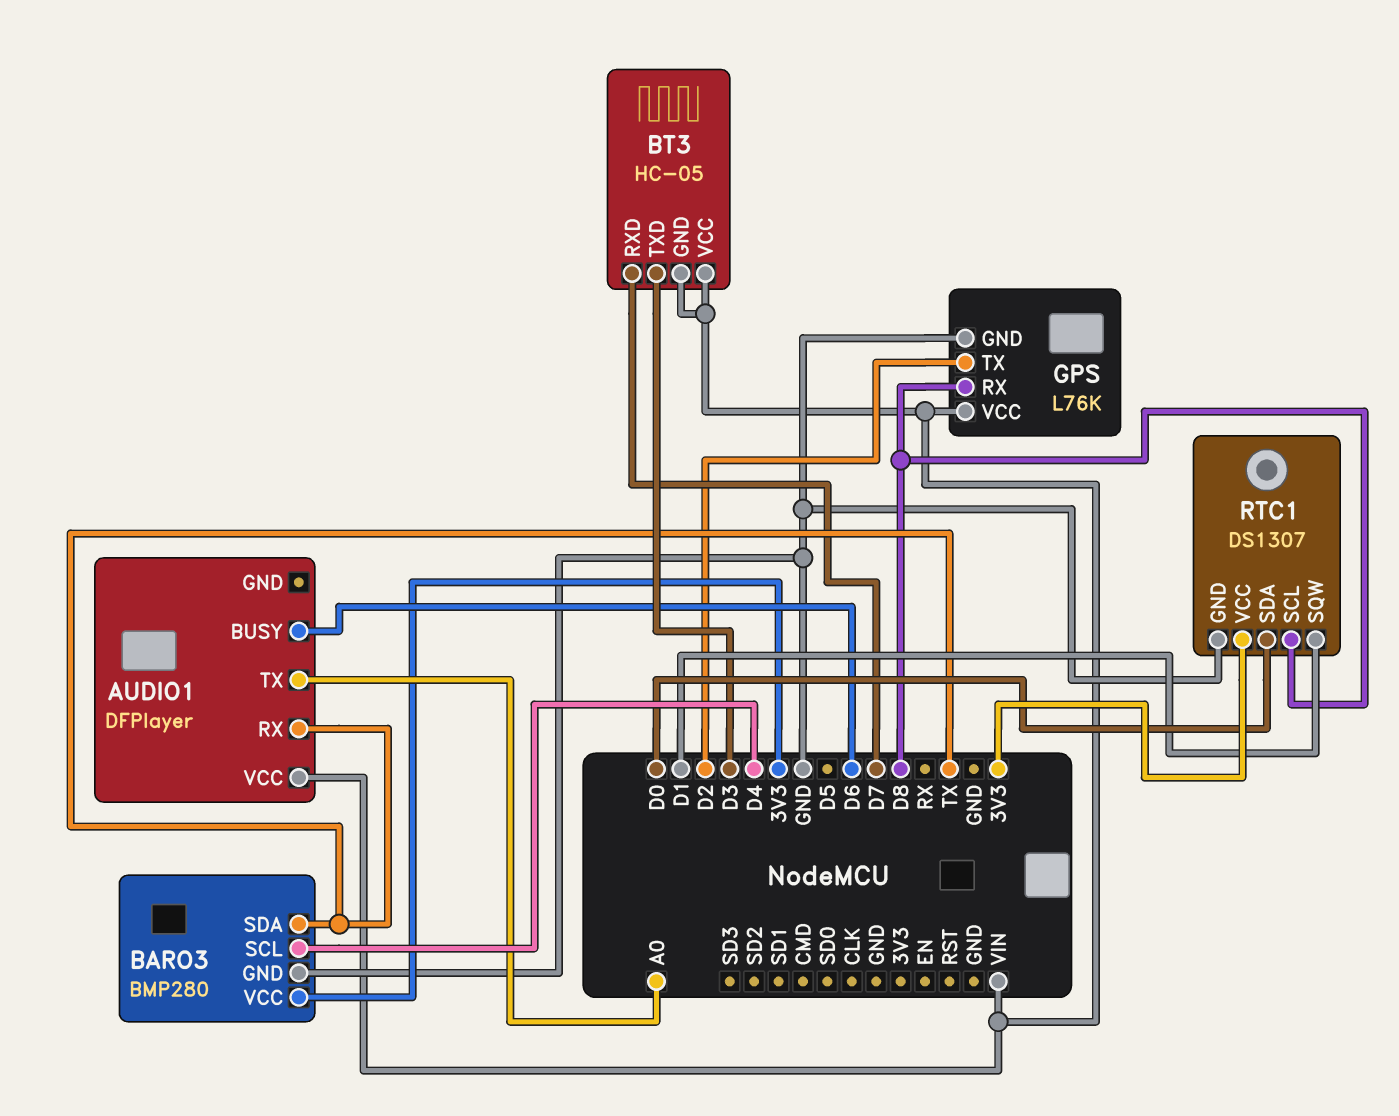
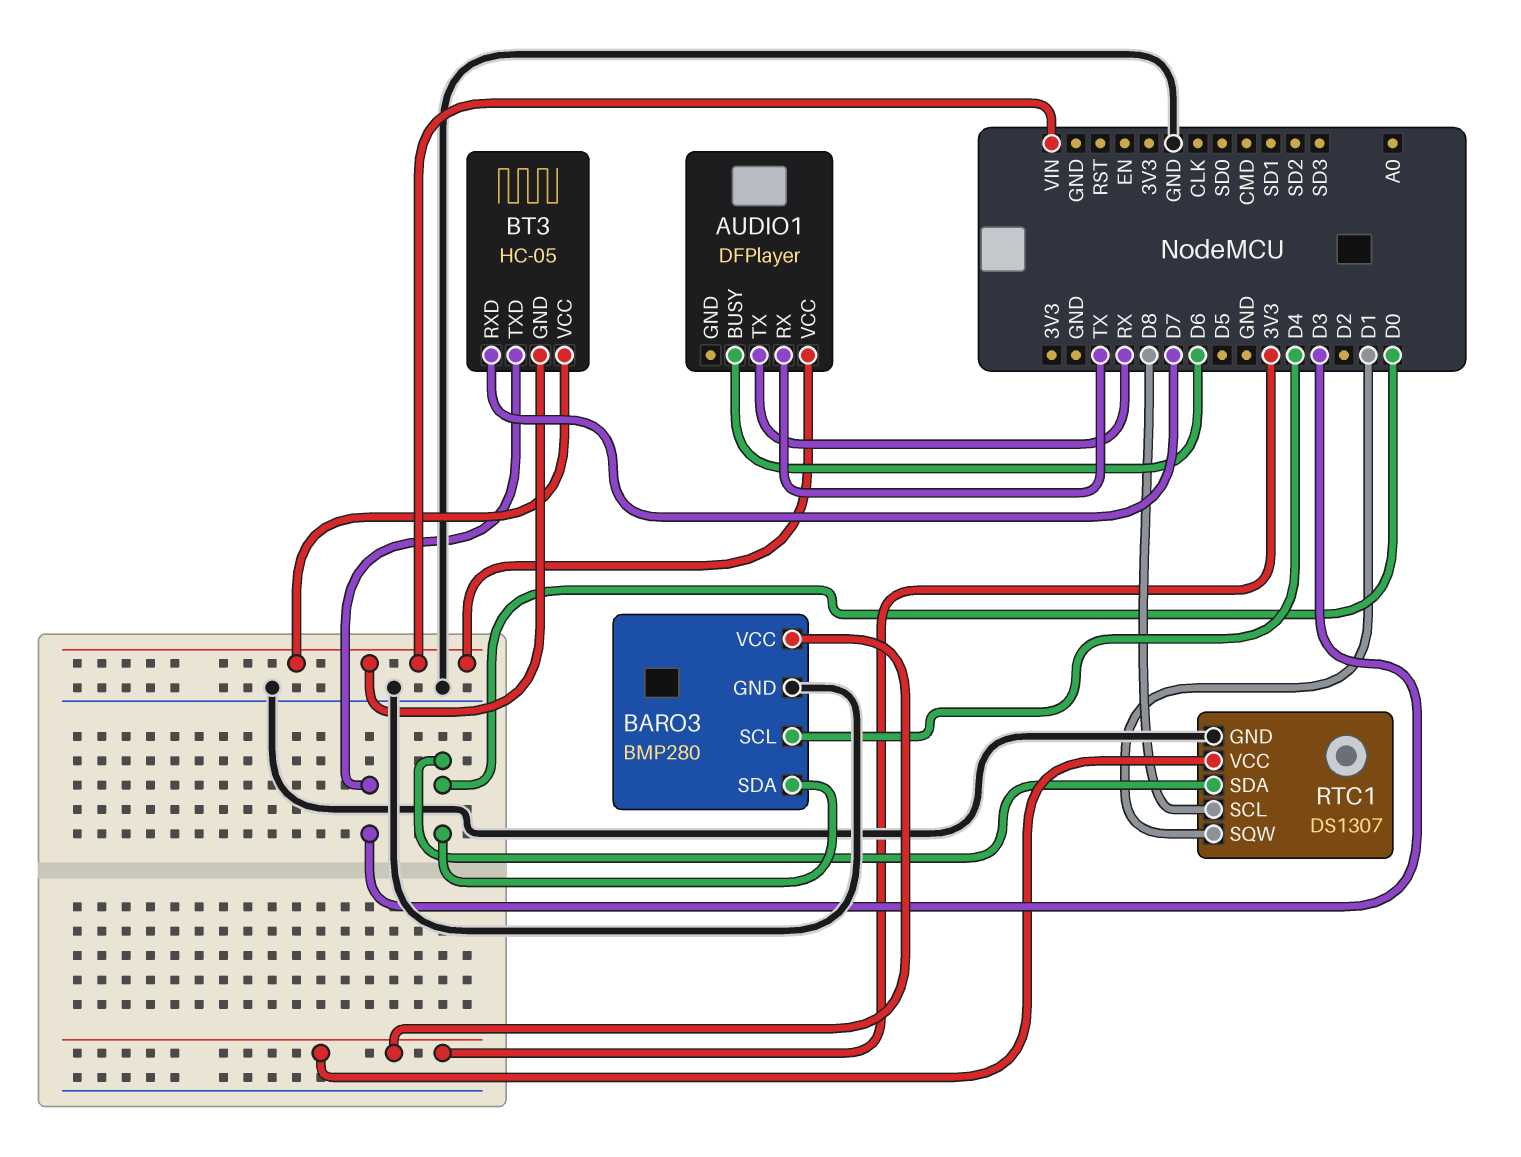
AUDIO1 pin TX: A0 -> RX
BARO3 pin SDA: TX -> D0
GPS: L76K -> none
GPS pin GND: GND -> none
GPS pin RX: D8 -> none
GPS pin TX: D2 -> none
GPS pin VCC: VIN -> none

